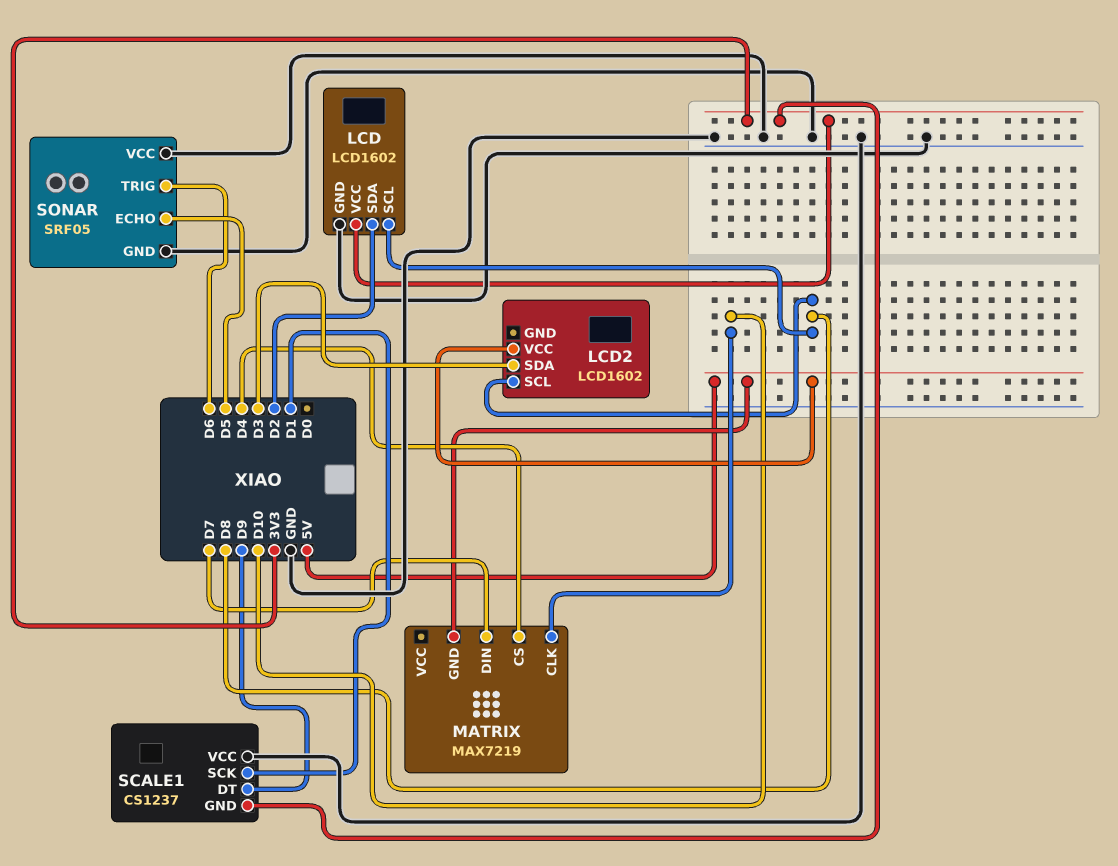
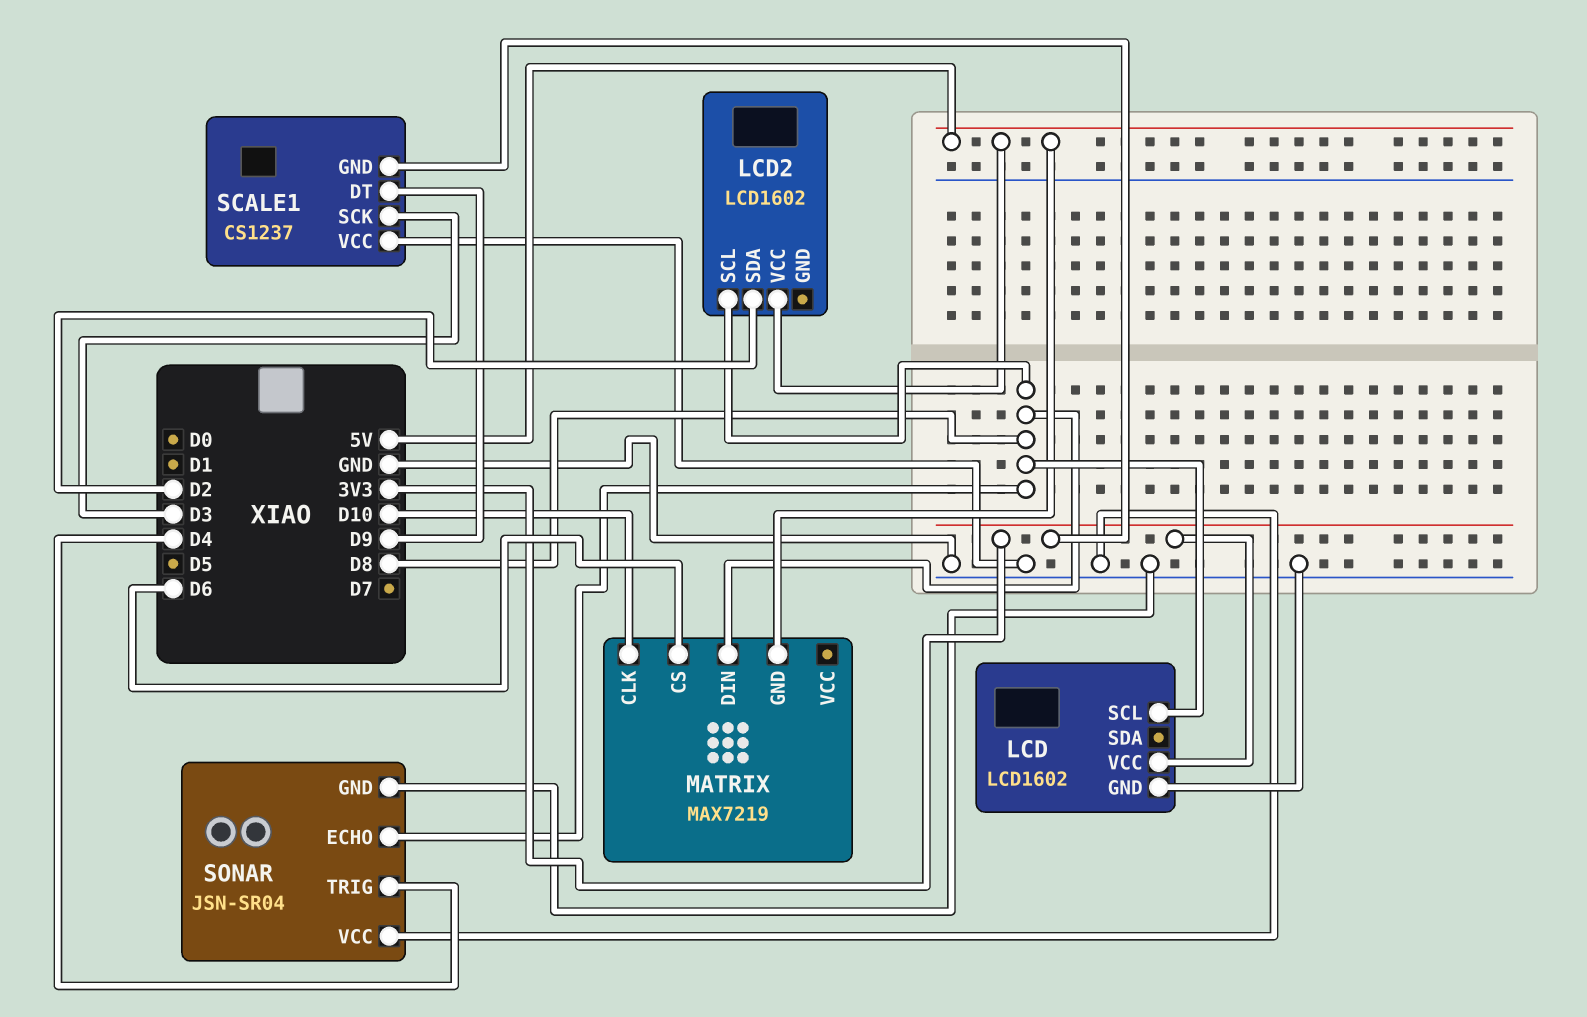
LCD pin SDA: D2 -> none
LCD2 pin SDA: D3 -> D2
MATRIX pin CS: D4 -> D6
MATRIX pin DIN: D7 -> D8
SCALE1 pin SCK: D1 -> D3
SONAR: SRF05 -> JSN-SR04
SONAR pin ECHO: D5 -> D8
SONAR pin TRIG: D6 -> D4

